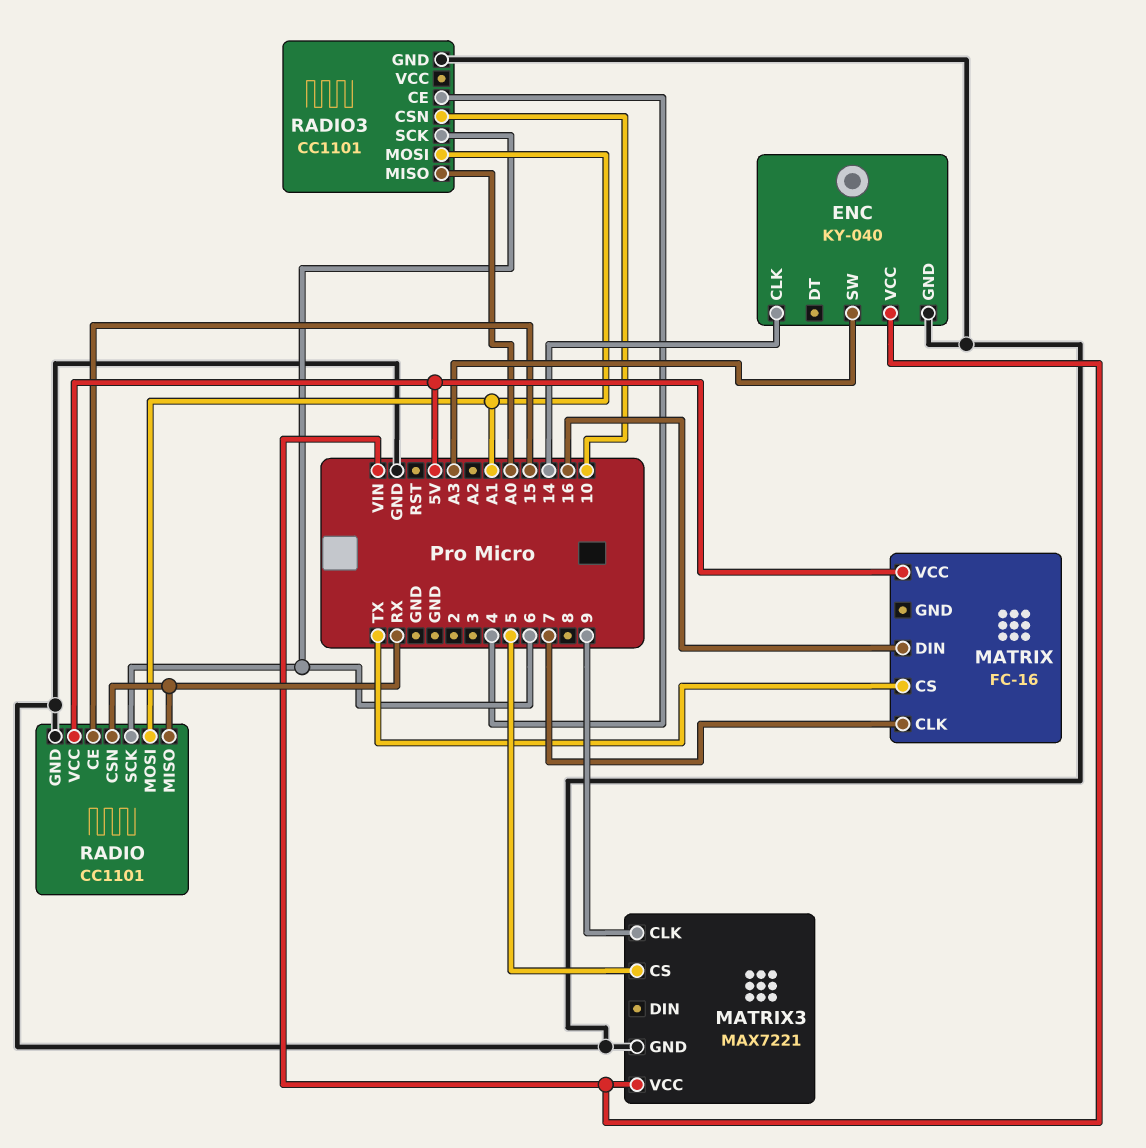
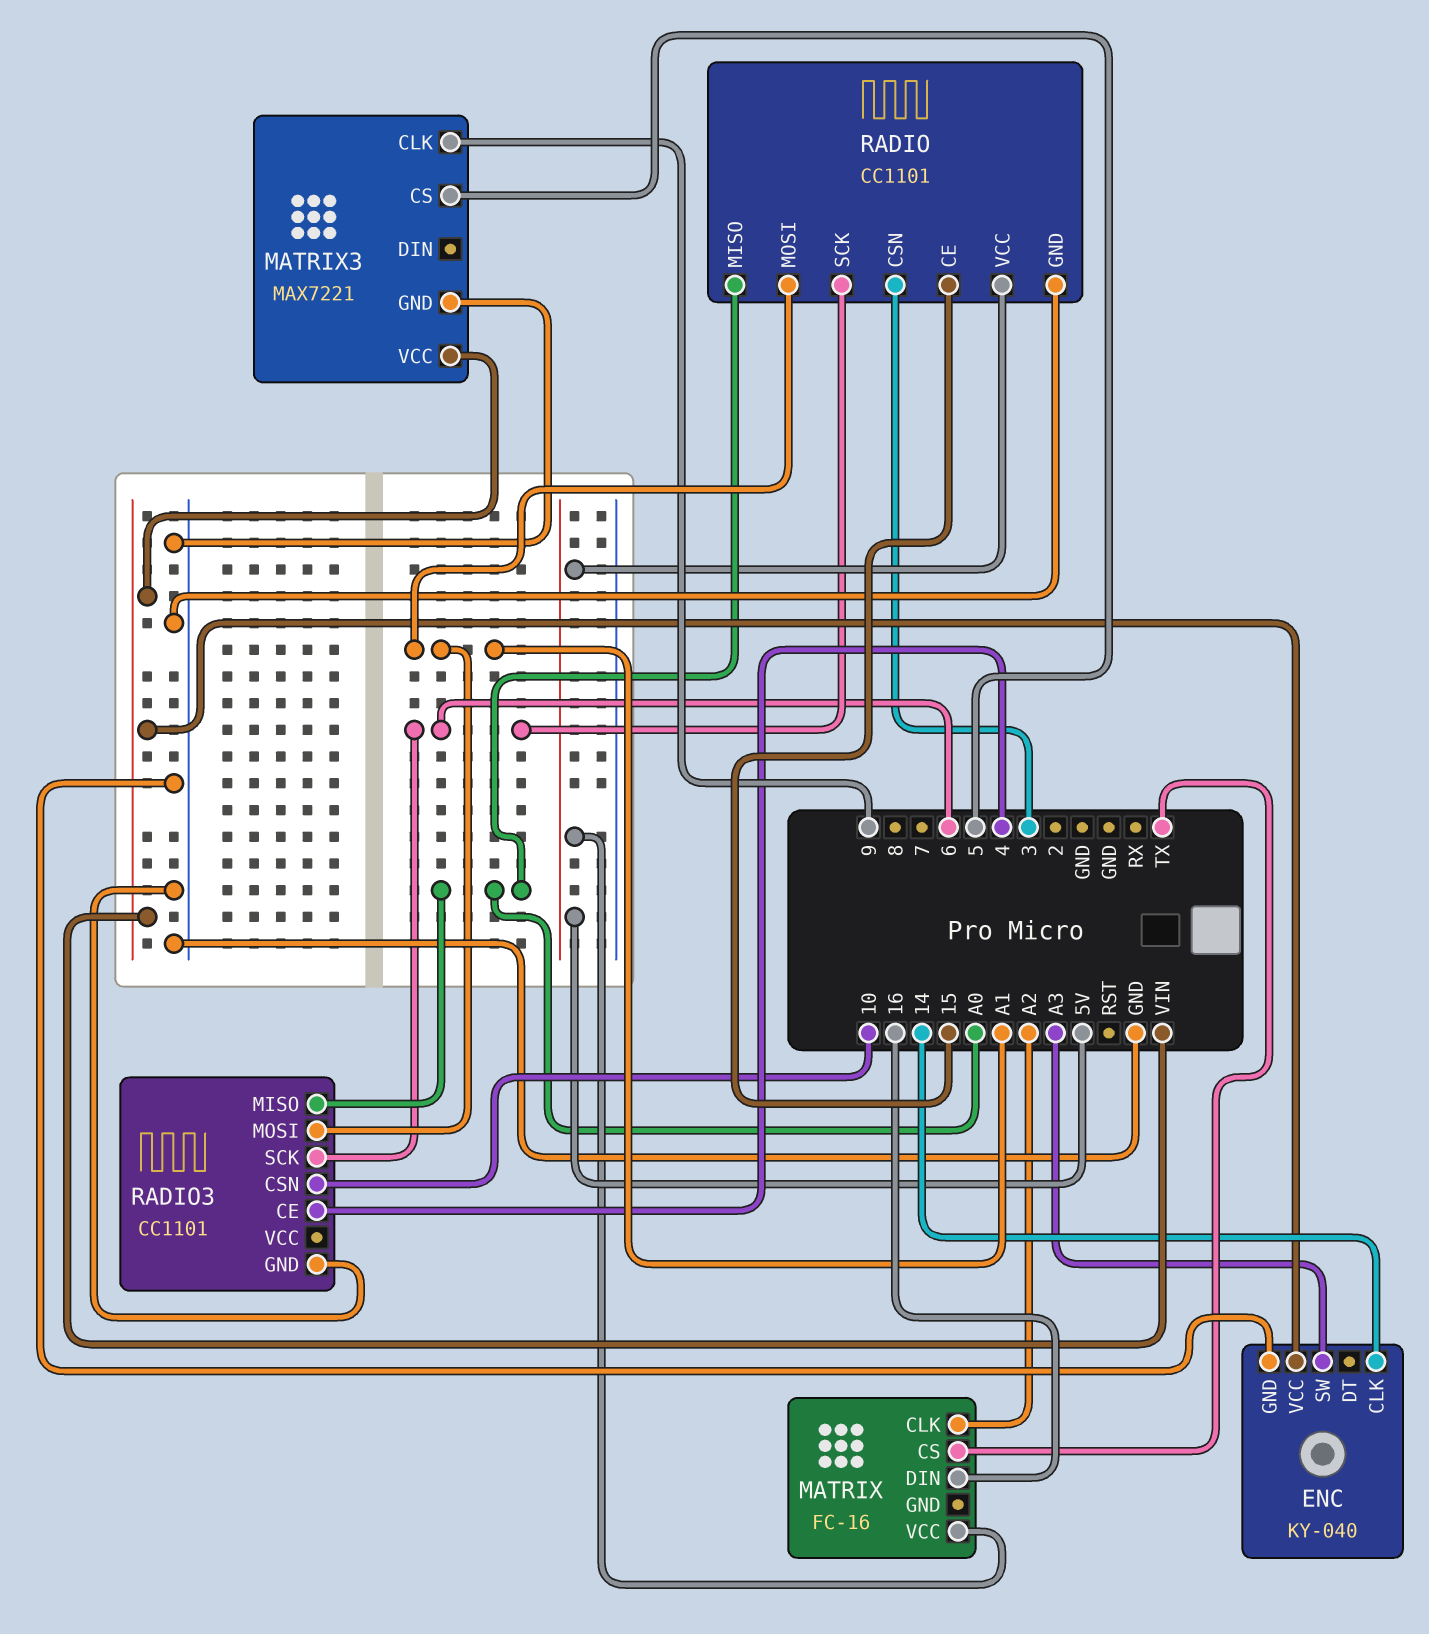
MATRIX pin CLK: 7 -> A2
RADIO pin CSN: RX -> 3
RADIO pin MISO: RX -> A0

